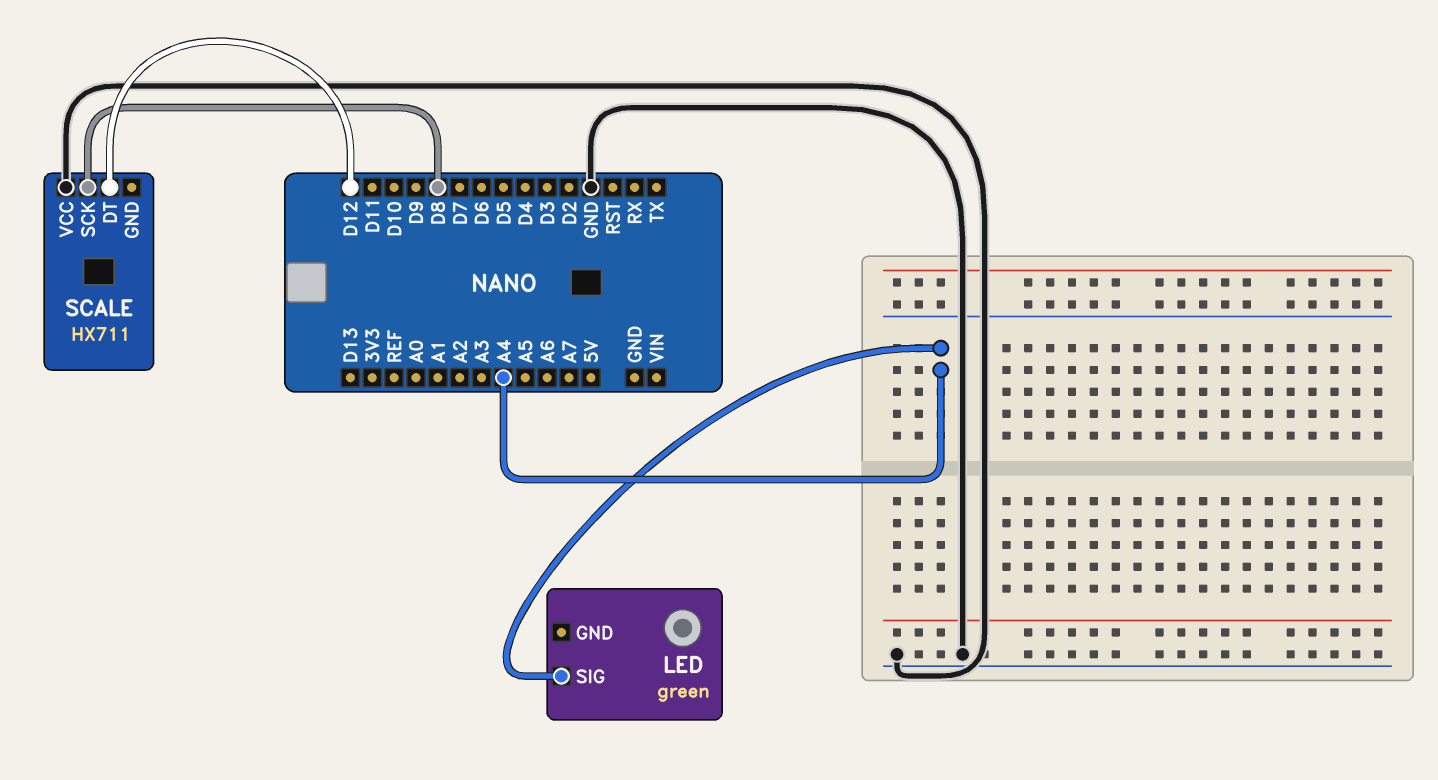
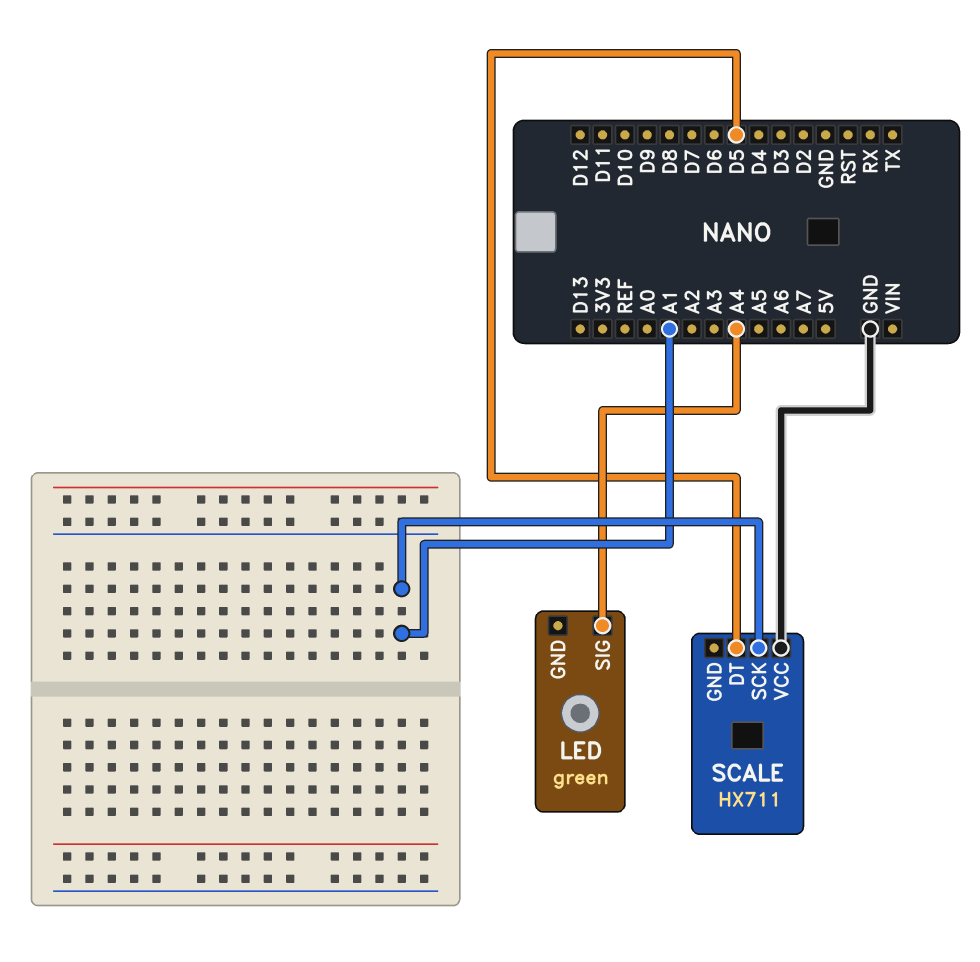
SCALE pin DT: D12 -> D5
SCALE pin SCK: D8 -> A1

